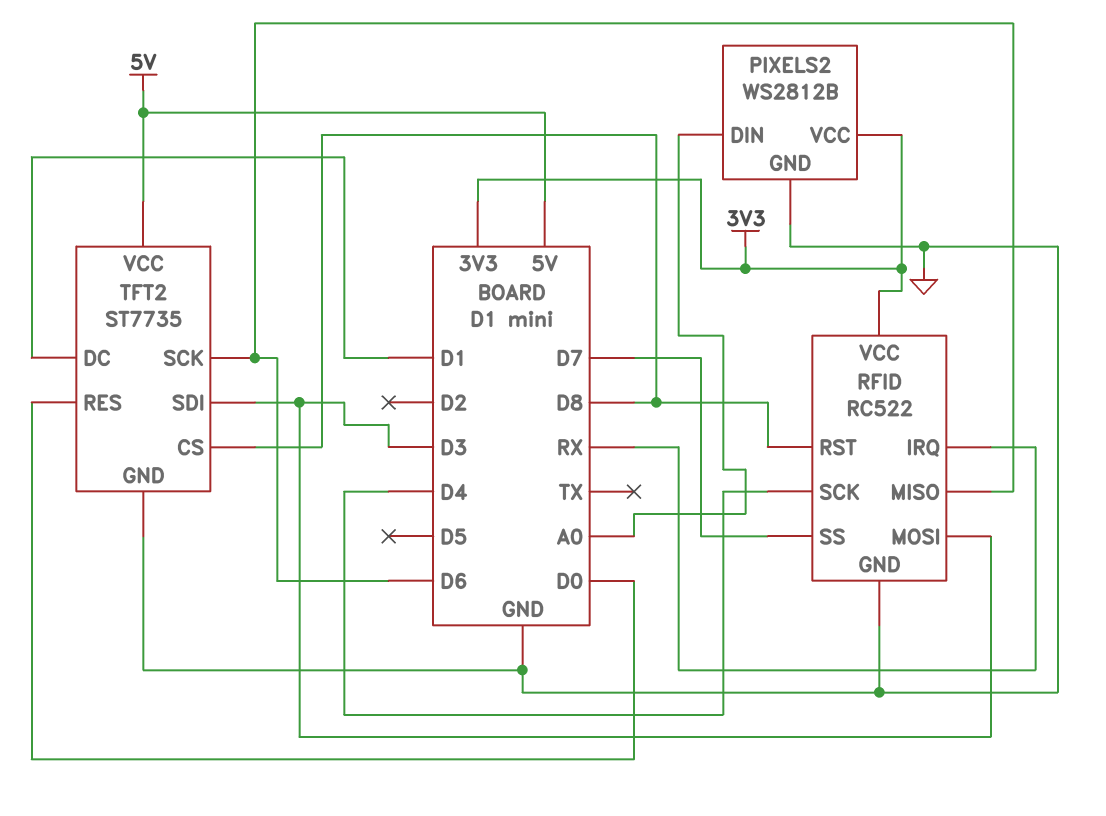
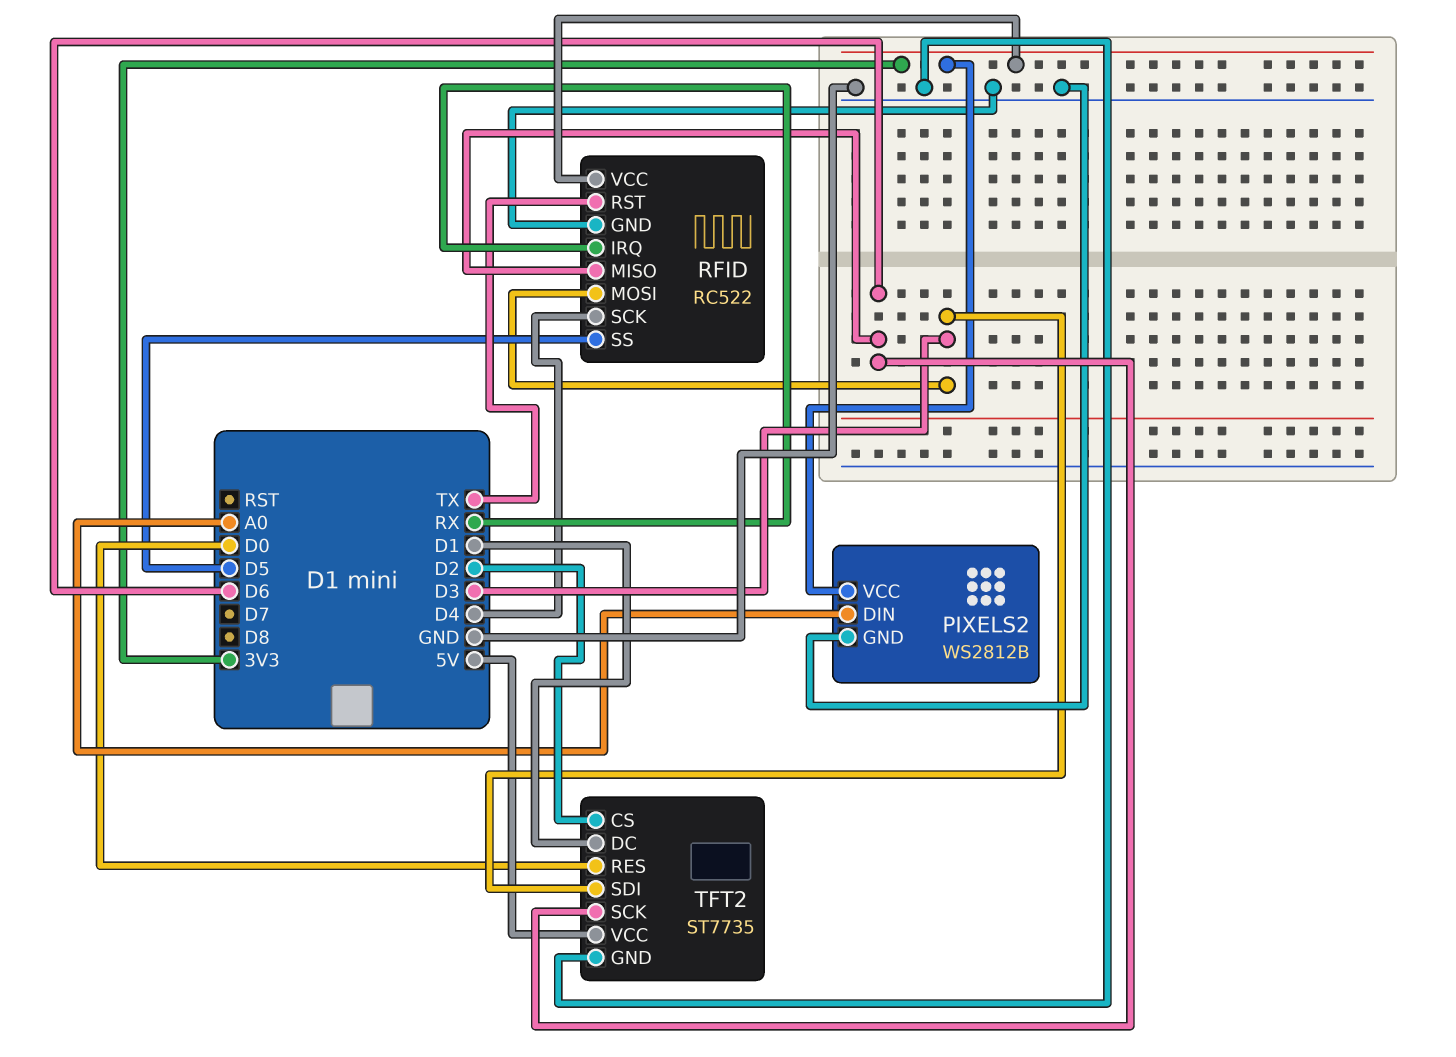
RFID pin RST: D8 -> TX
RFID pin SS: D7 -> D5
TFT2 pin CS: D8 -> D2

